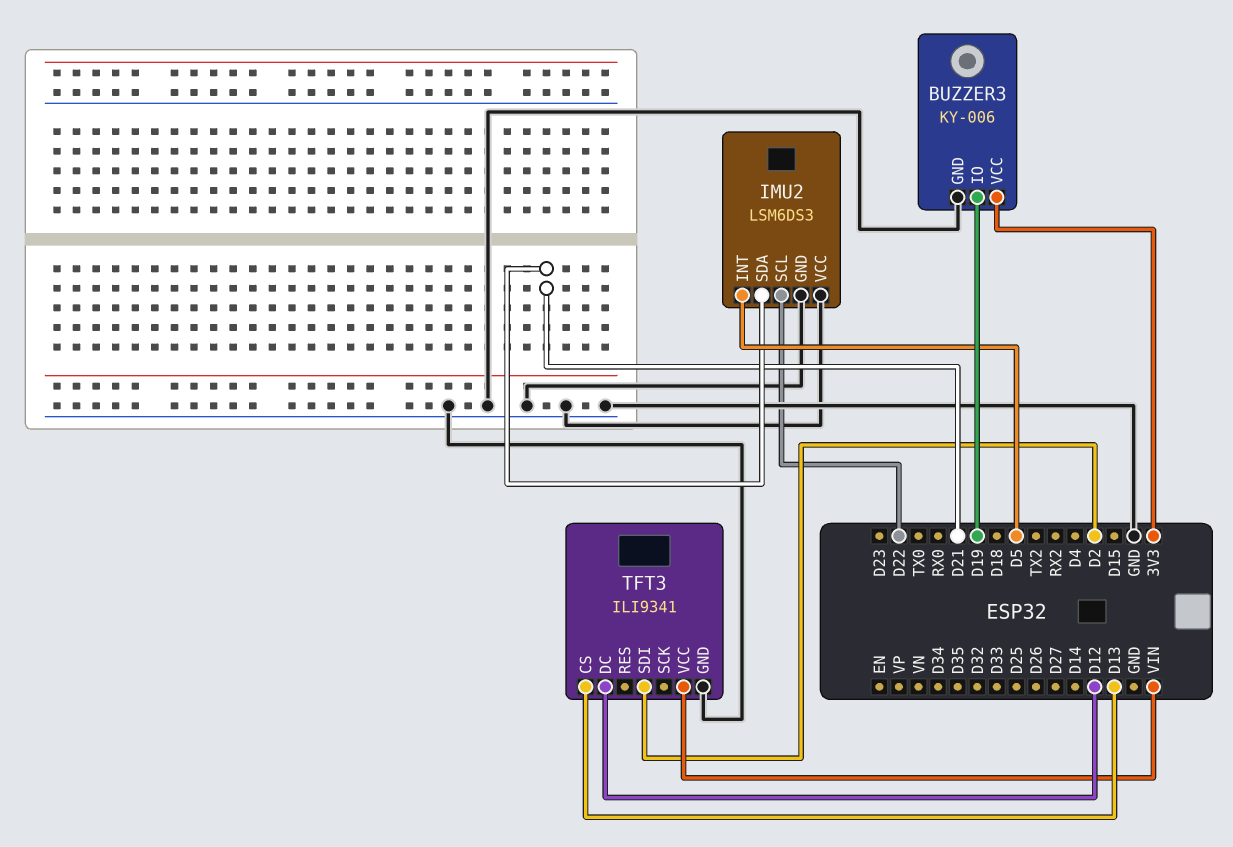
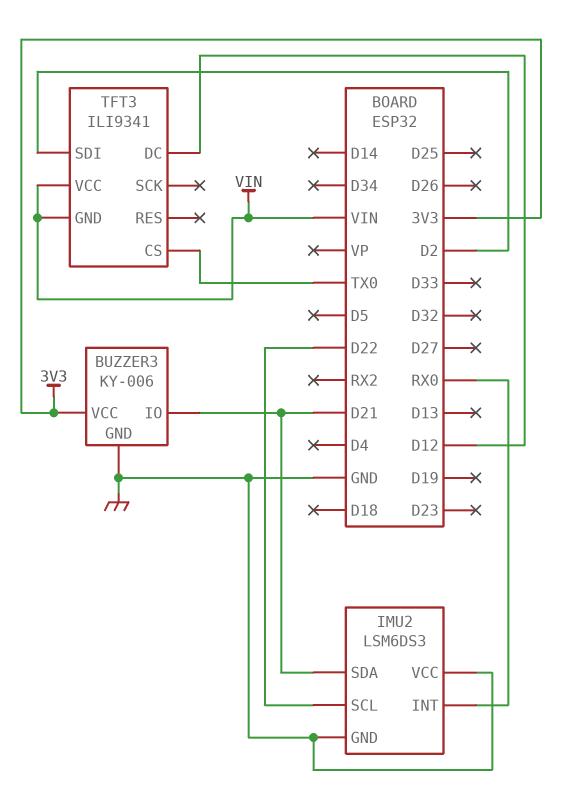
BUZZER3 pin IO: D19 -> D21
IMU2 pin INT: D5 -> RX0
TFT3 pin CS: D13 -> TX0
TFT3 pin GND: GND -> VIN

